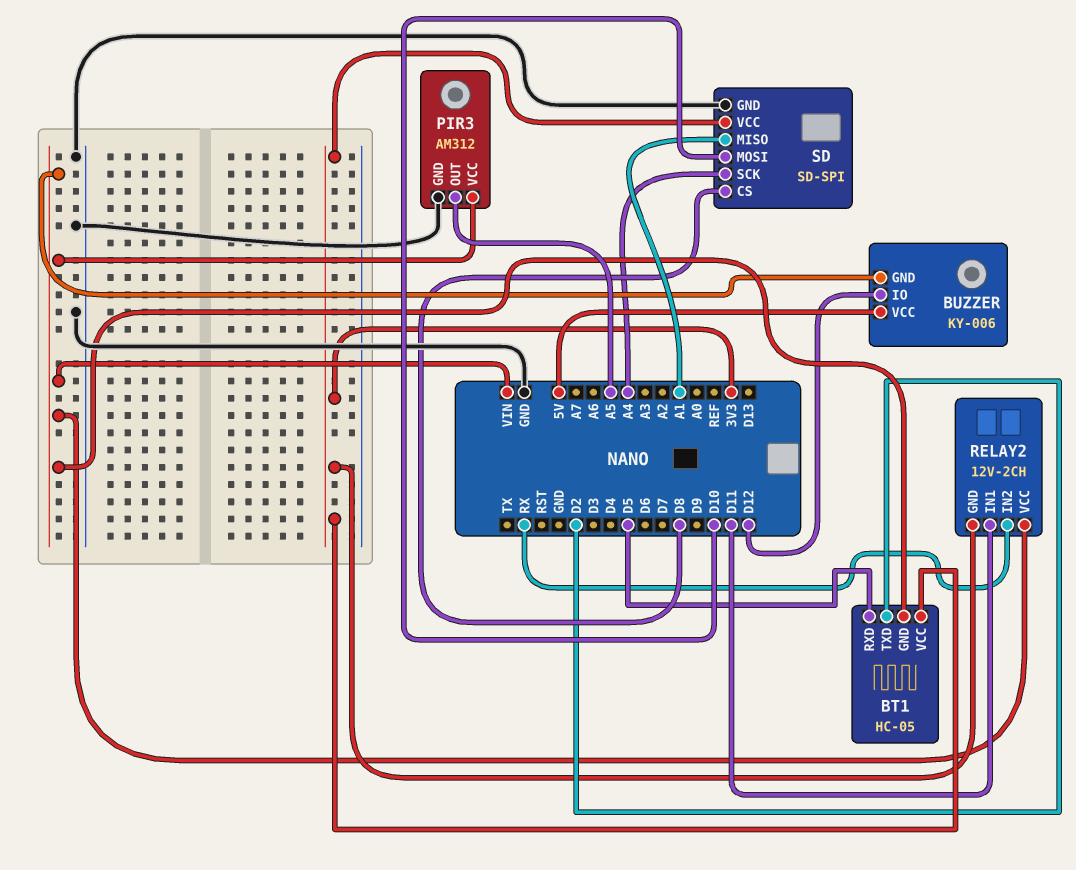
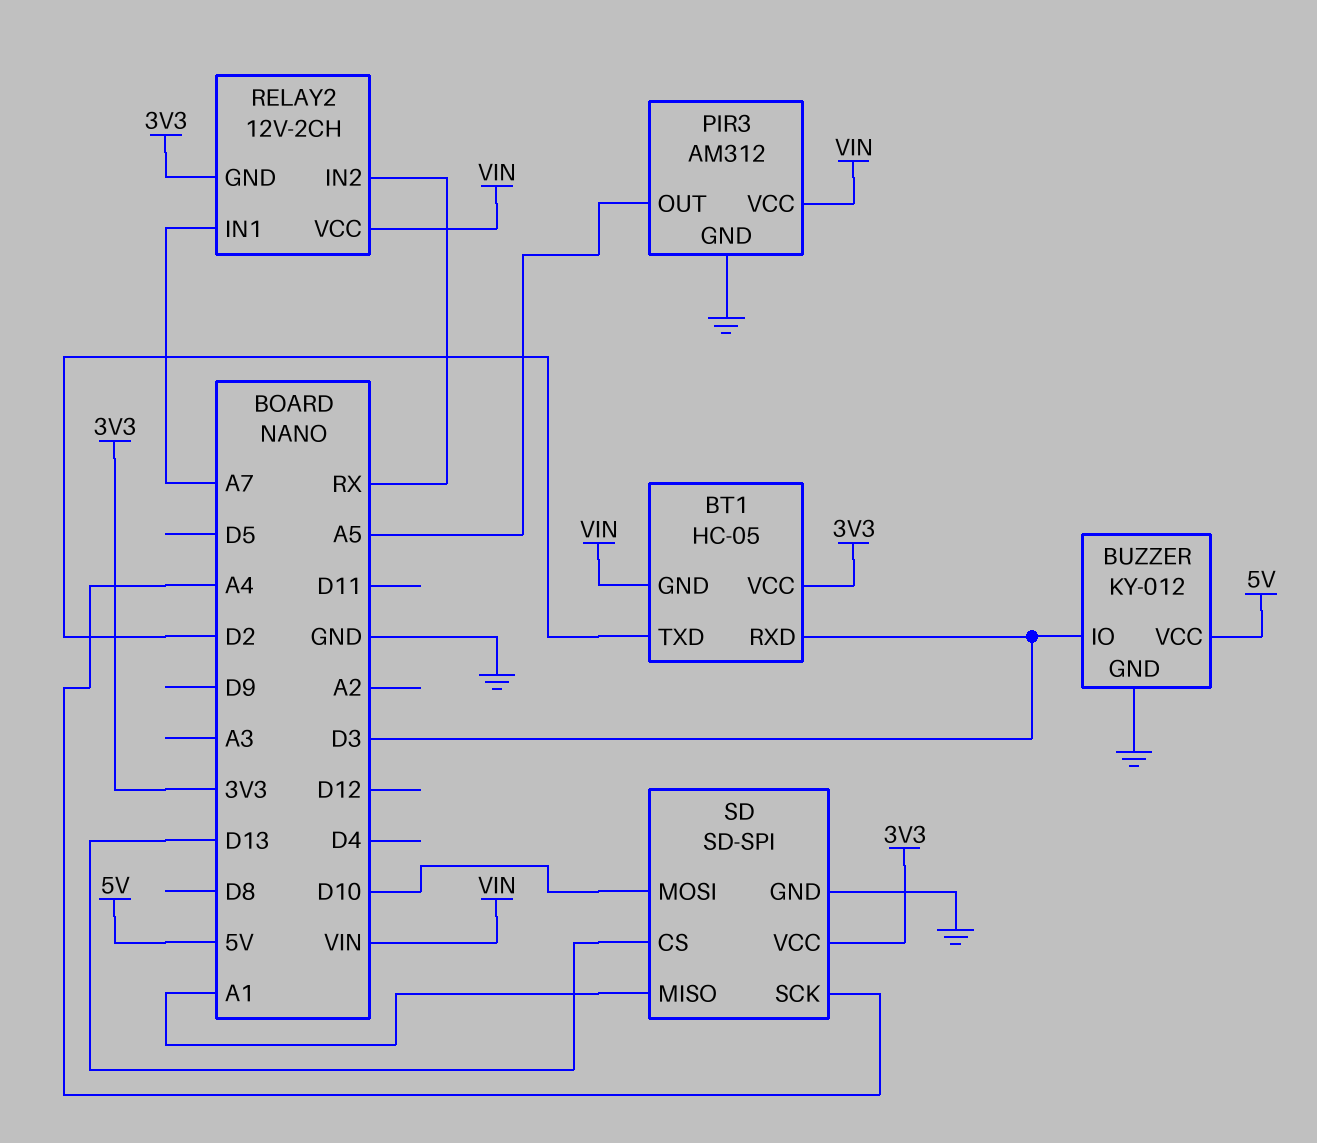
BT1 pin RXD: D5 -> D3
BUZZER: KY-006 -> KY-012
BUZZER pin GND: VIN -> GND
BUZZER pin IO: D12 -> D3
RELAY2 pin IN1: D11 -> A7
SD pin CS: D8 -> D13

